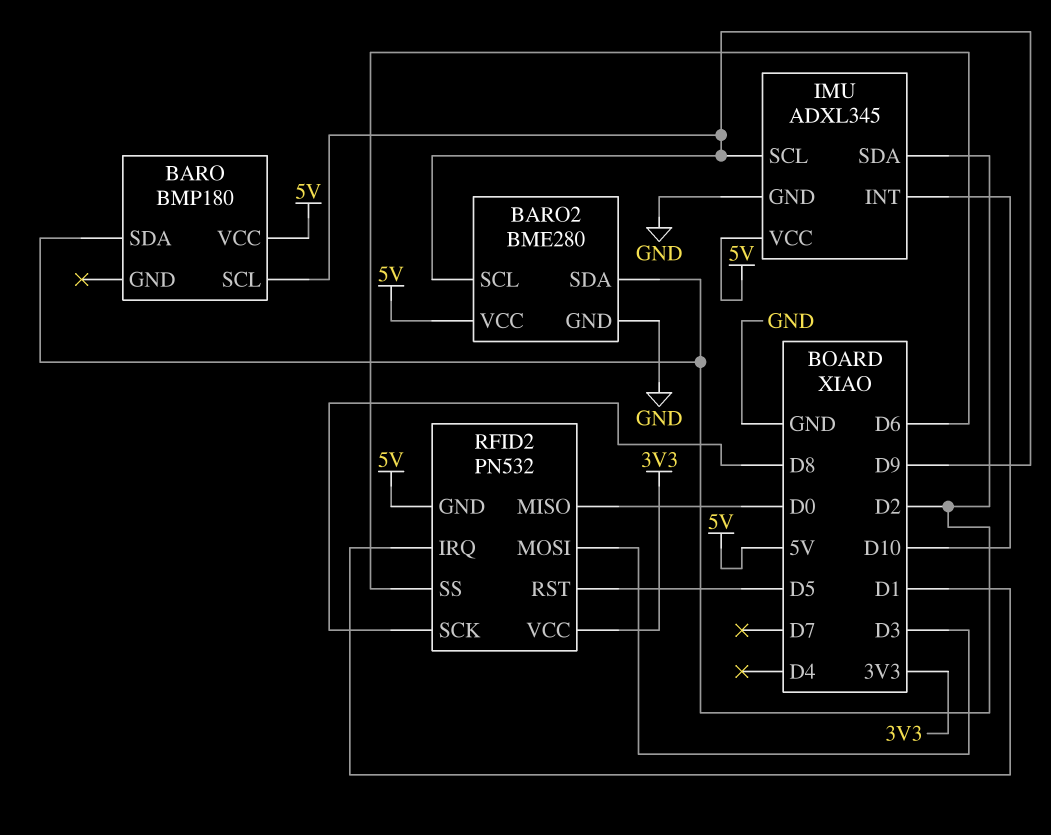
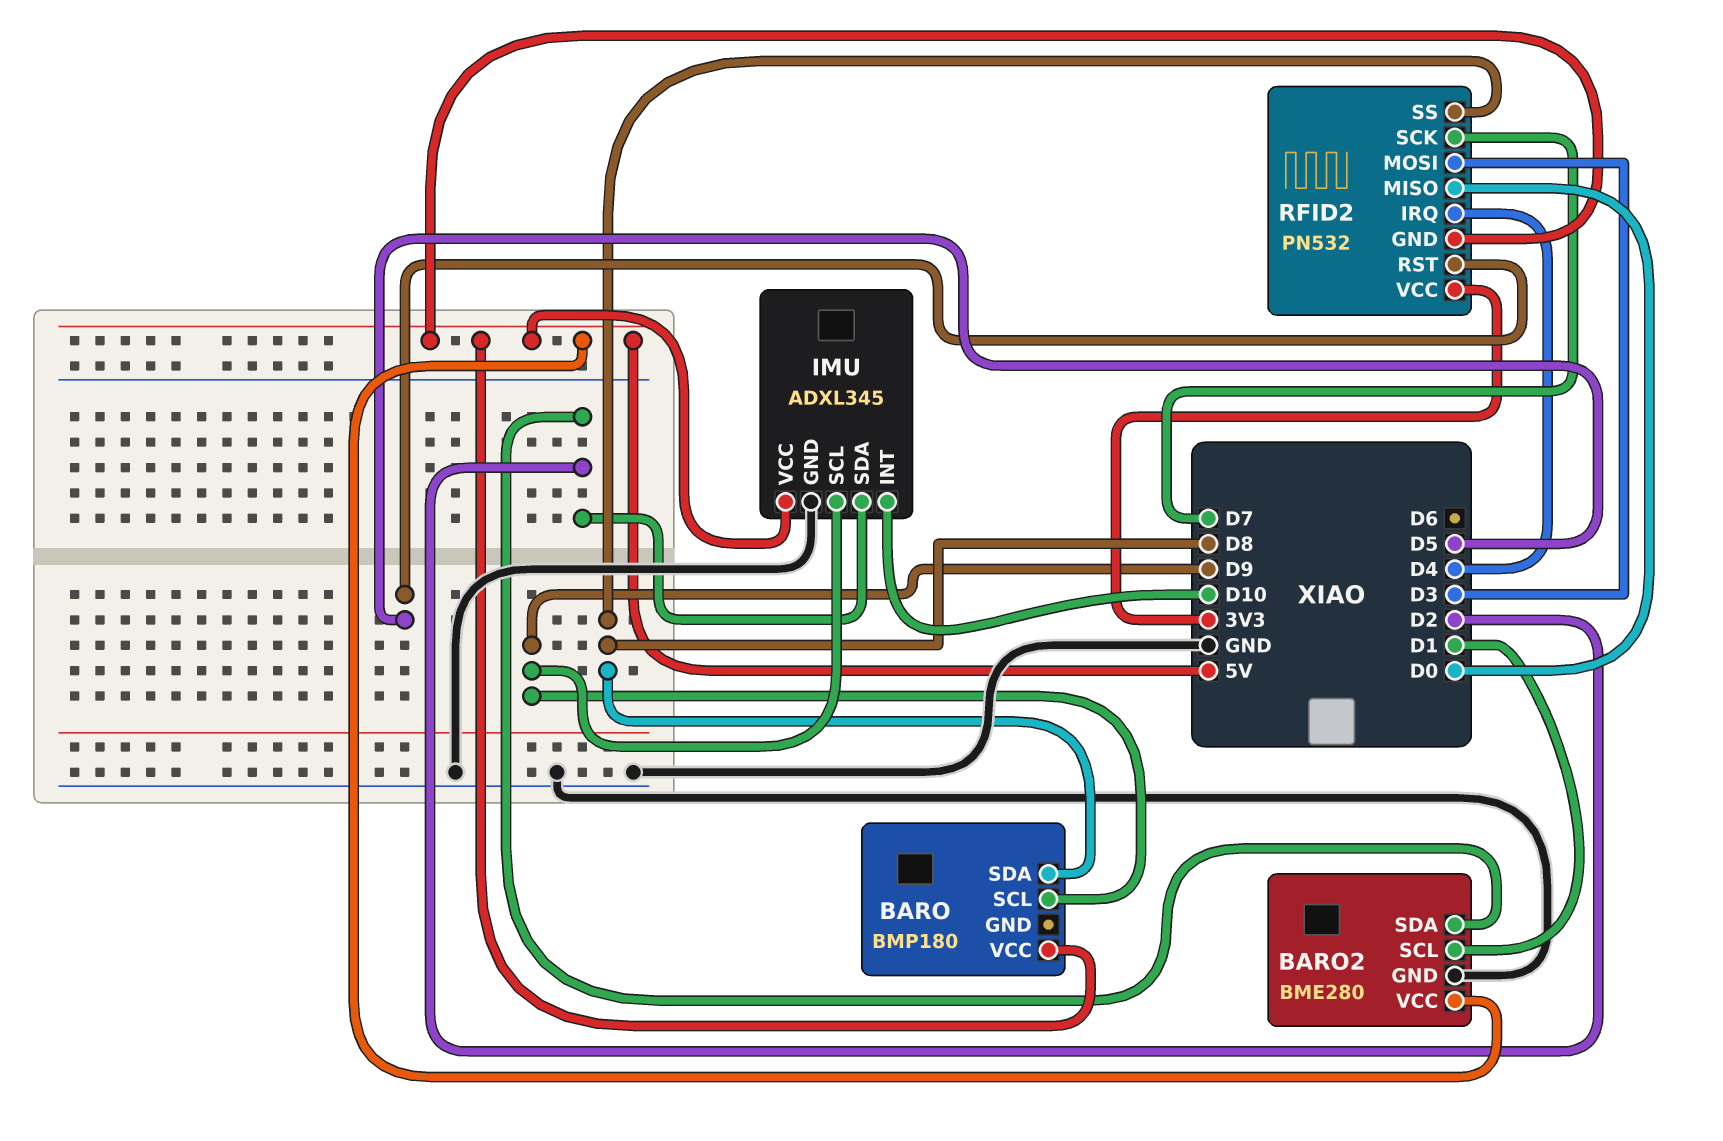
BARO pin SDA: D2 -> D8
BARO2 pin SCL: D9 -> D1
RFID2 pin IRQ: D1 -> D4
RFID2 pin SCK: D8 -> D7
RFID2 pin SS: D6 -> D8

